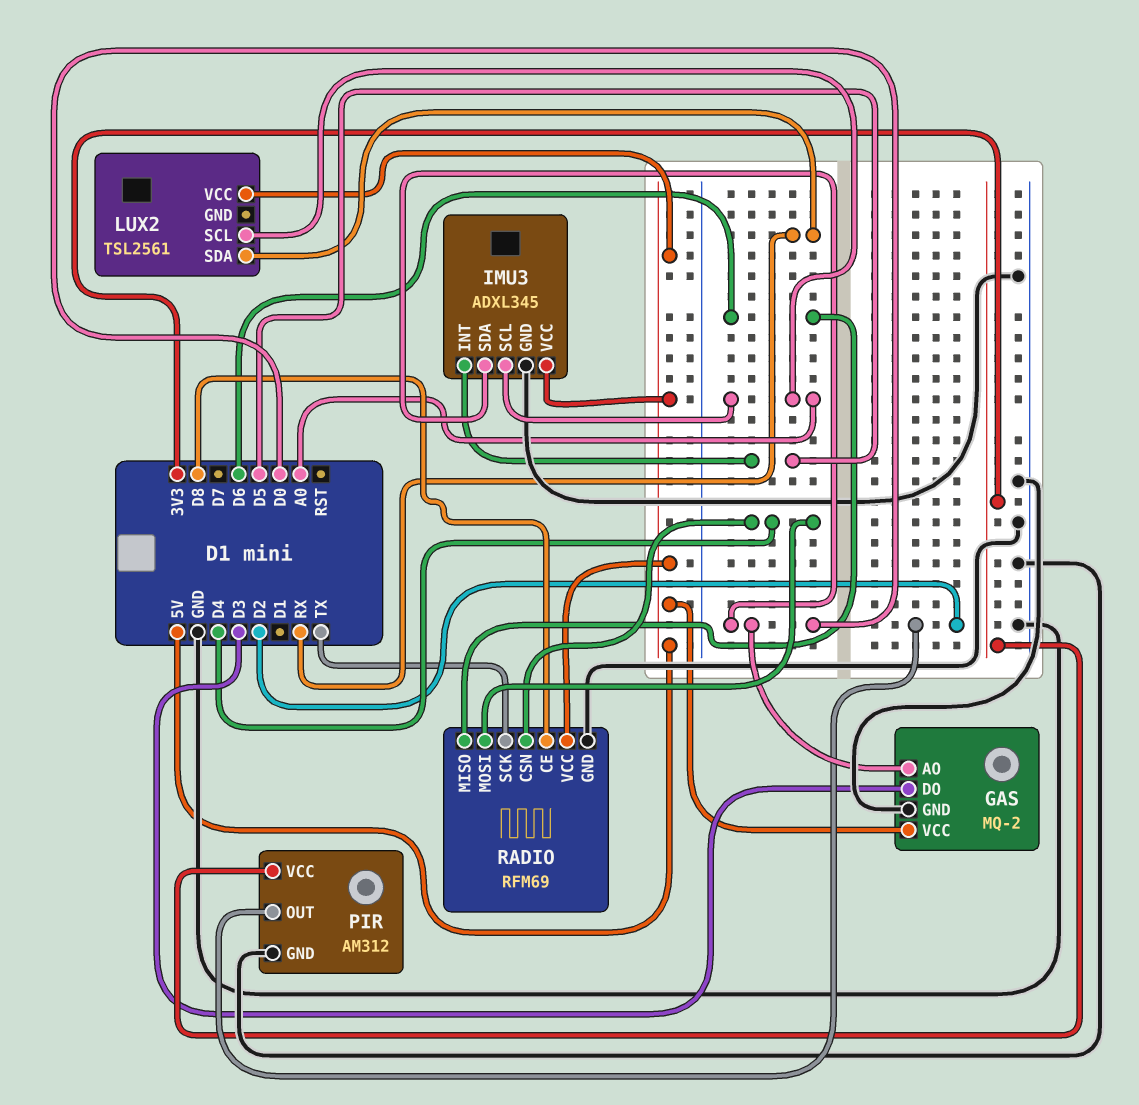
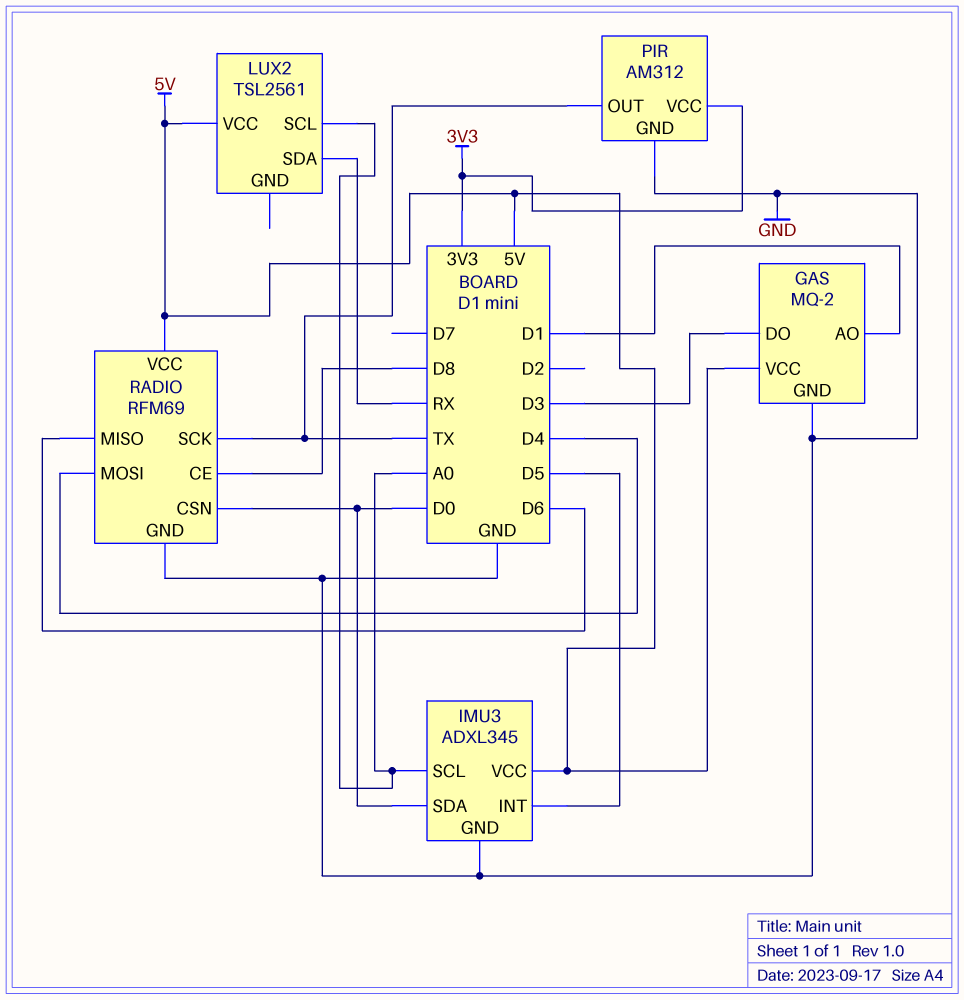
GAS pin AO: D0 -> D1
PIR pin OUT: D2 -> TX
RADIO pin CSN: D4 -> D0

